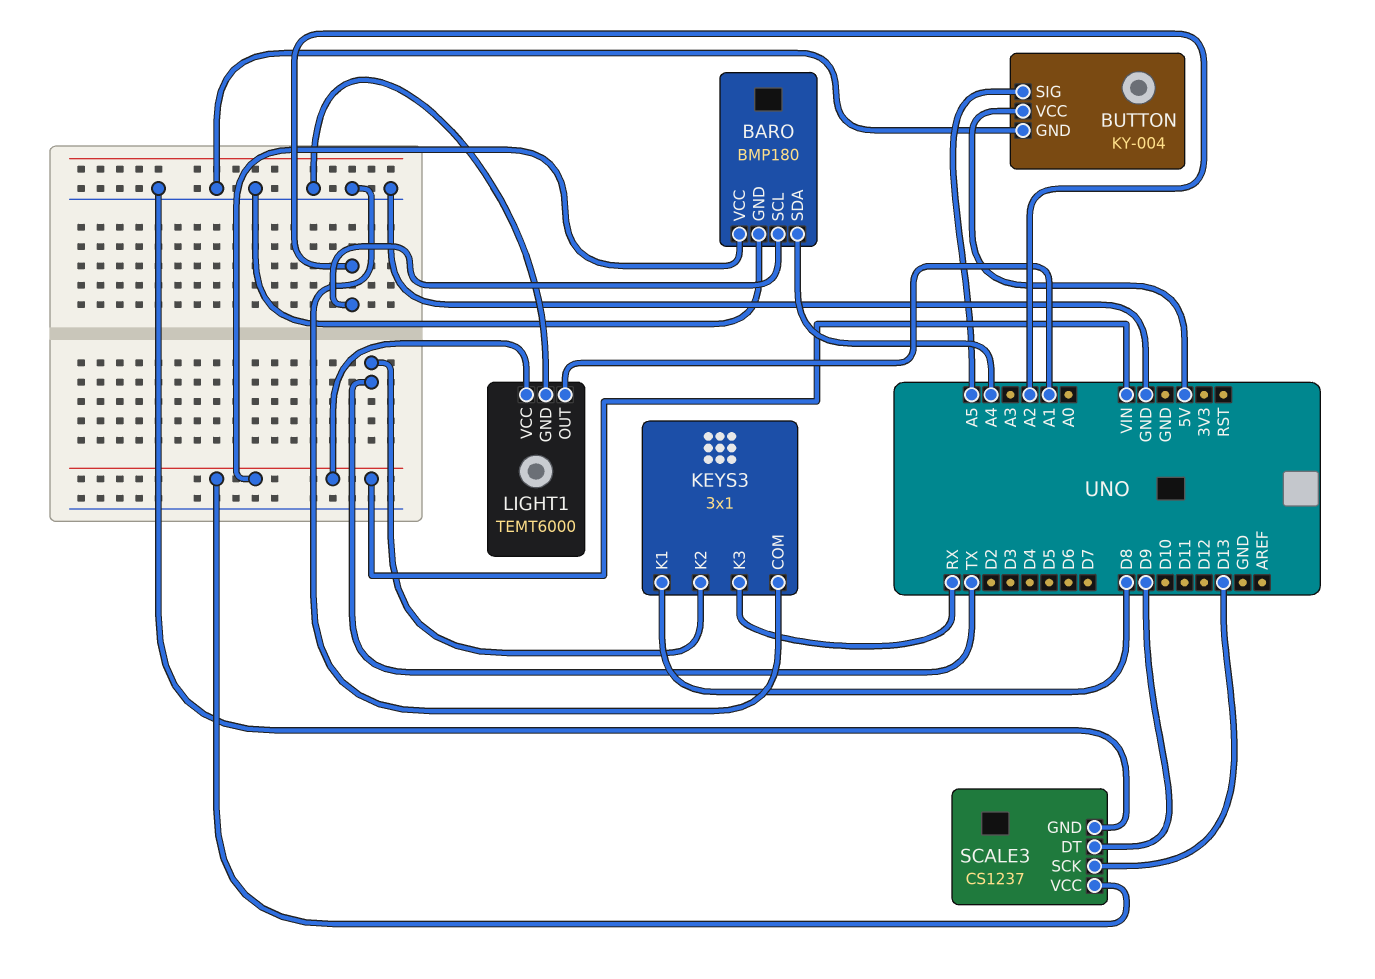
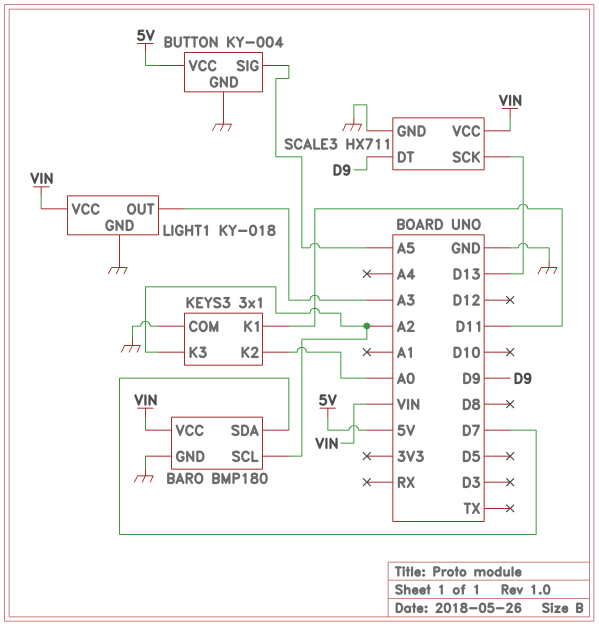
BARO pin SDA: A4 -> D7
KEYS3 pin K1: D8 -> D11
KEYS3 pin K2: TX -> A0
KEYS3 pin K3: RX -> A2
LIGHT1: TEMT6000 -> KY-018
LIGHT1 pin OUT: A1 -> A3
SCALE3: CS1237 -> HX711

